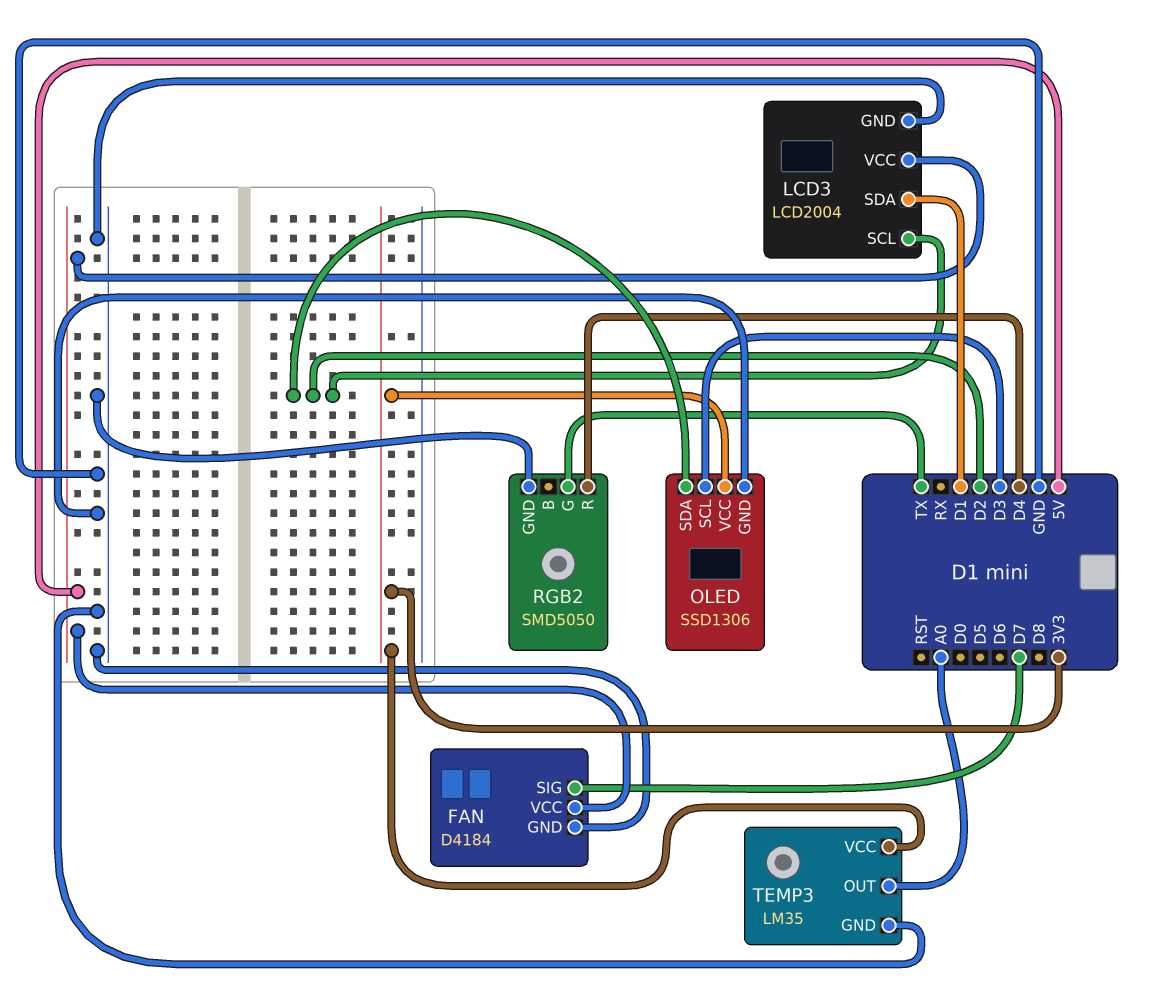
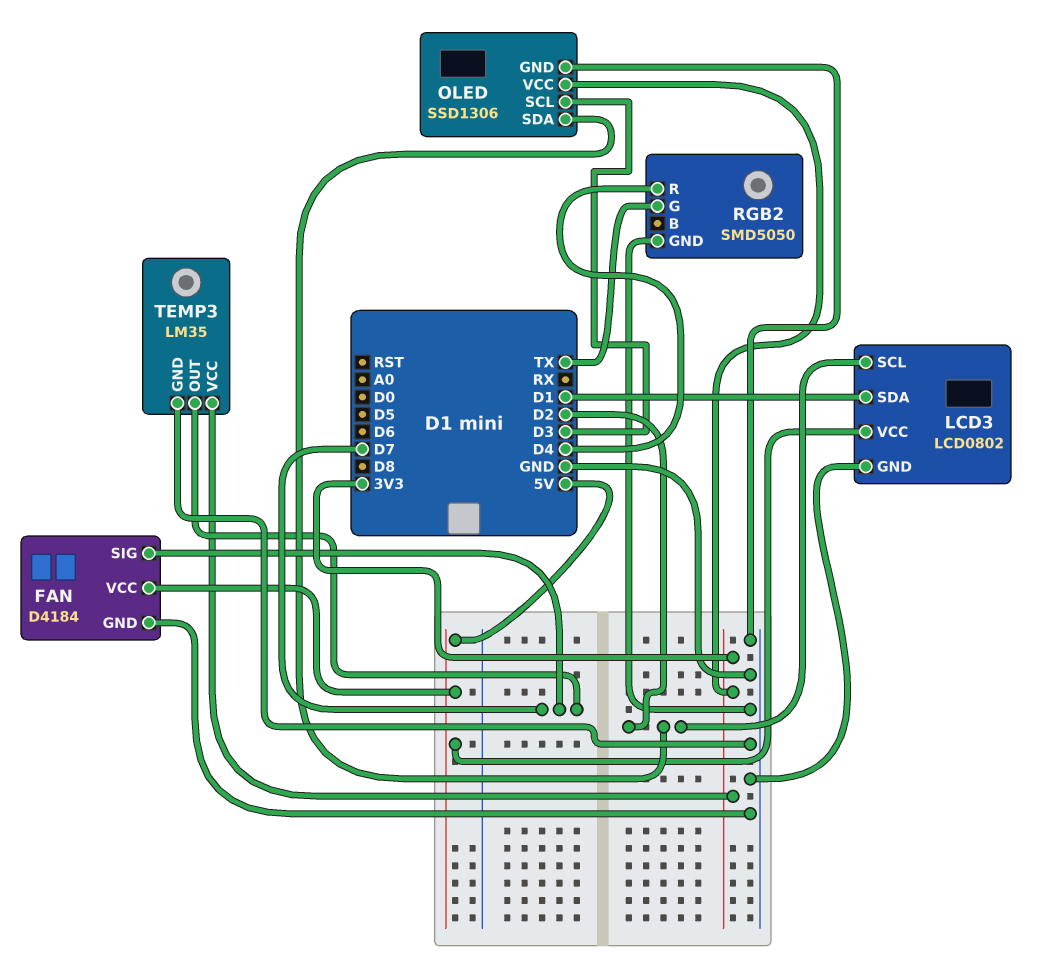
LCD3: LCD2004 -> LCD0802
TEMP3 pin OUT: A0 -> D7

